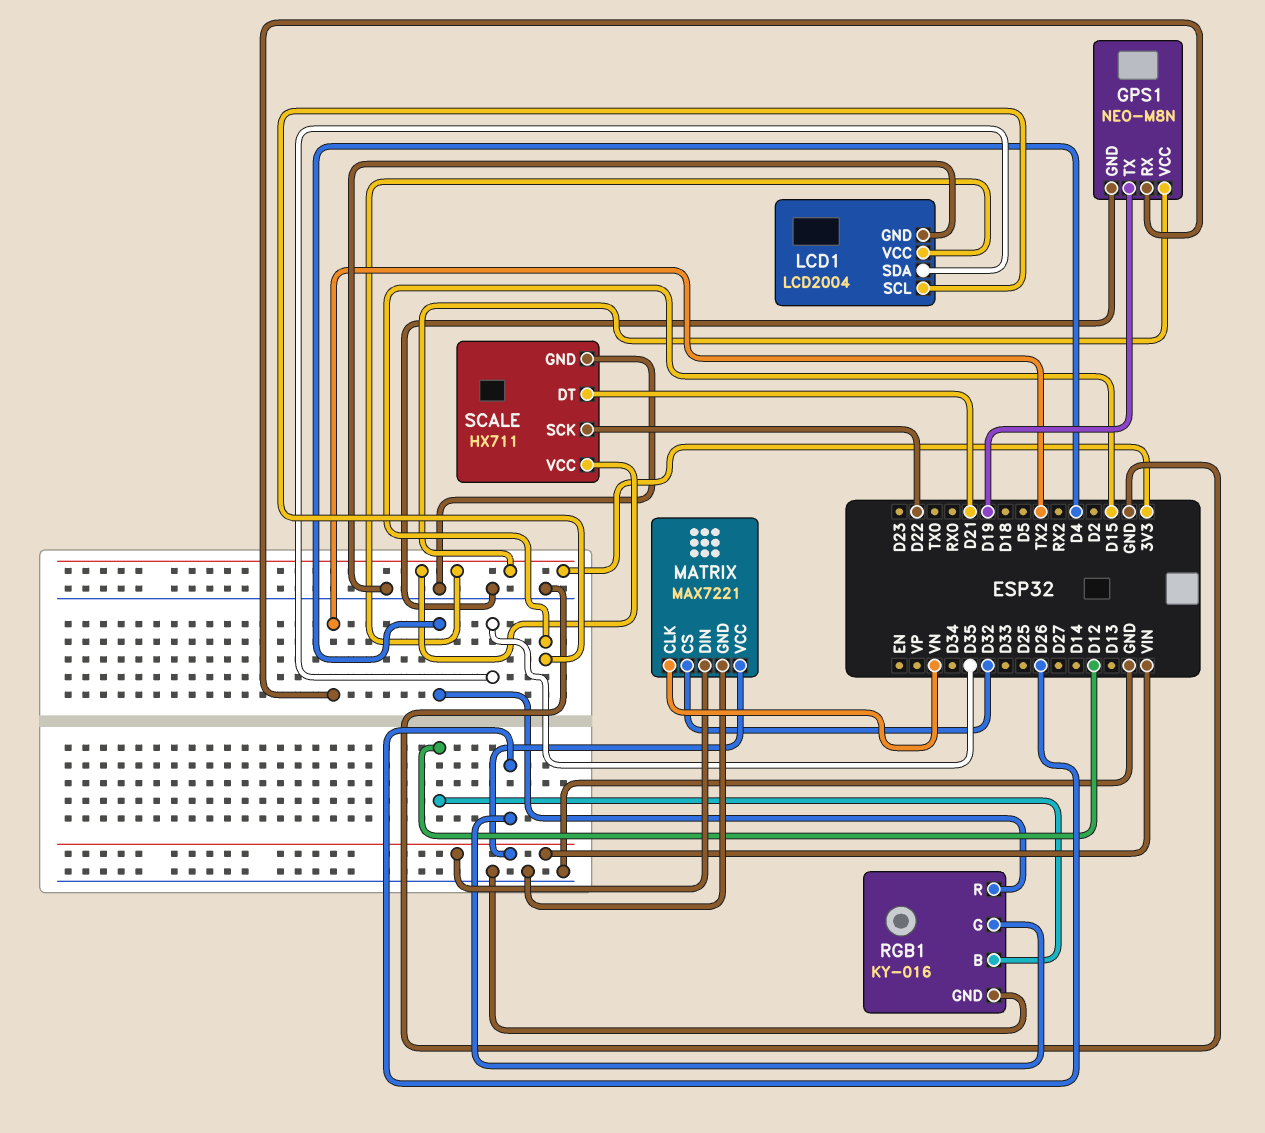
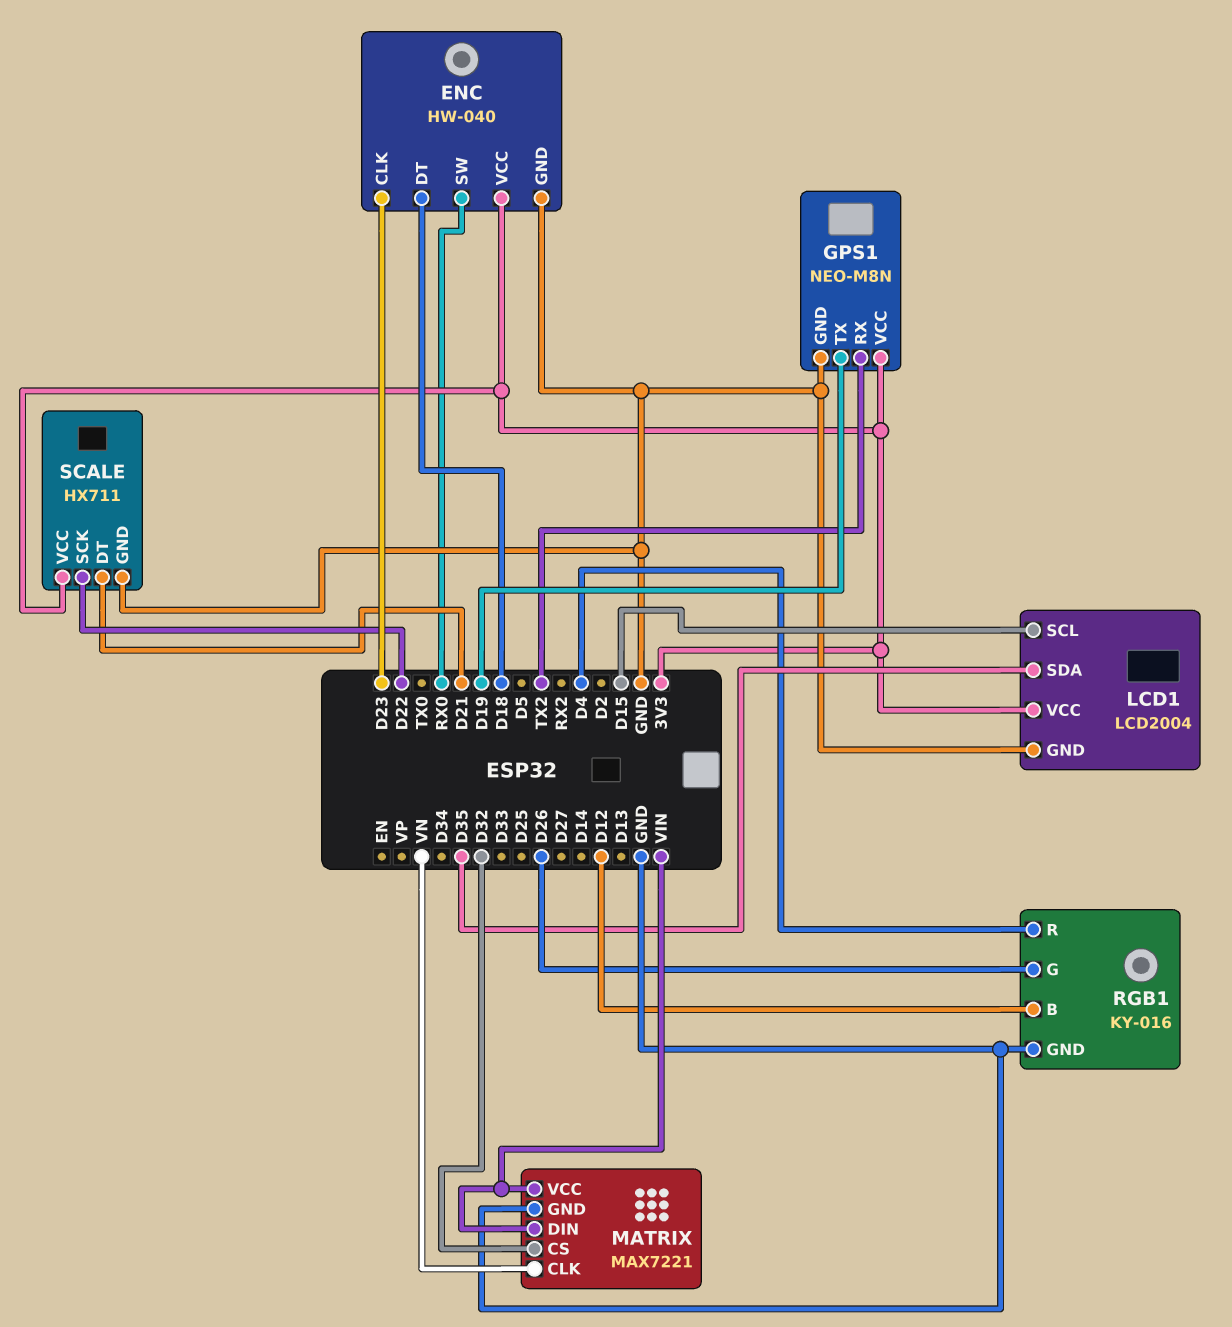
ENC: none -> HW-040
ENC pin CLK: none -> D23
ENC pin DT: none -> D18
ENC pin GND: none -> GND
ENC pin SW: none -> RX0
ENC pin VCC: none -> 3V3

